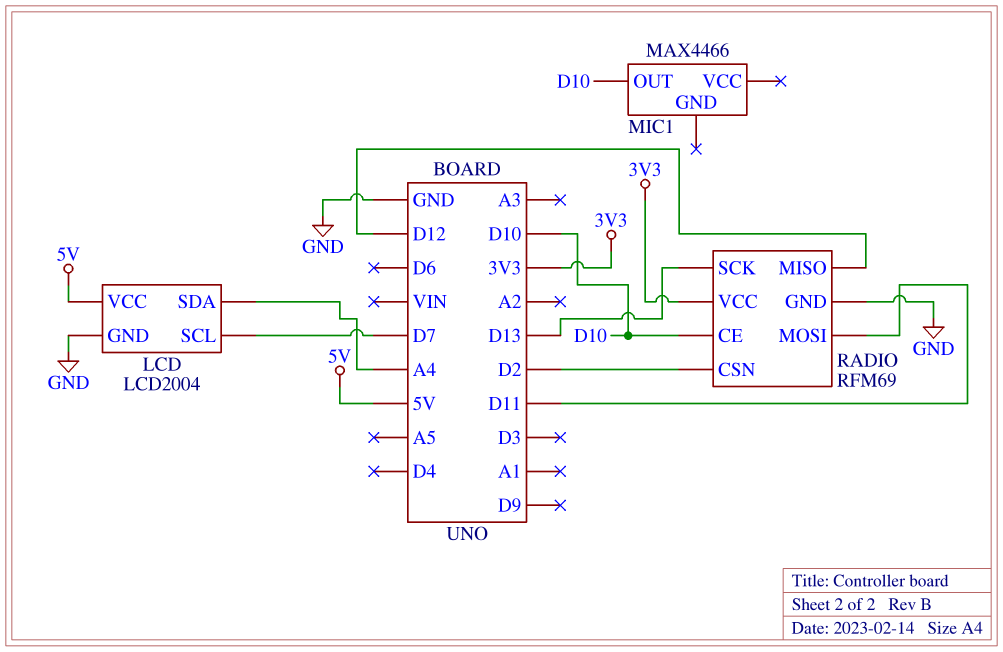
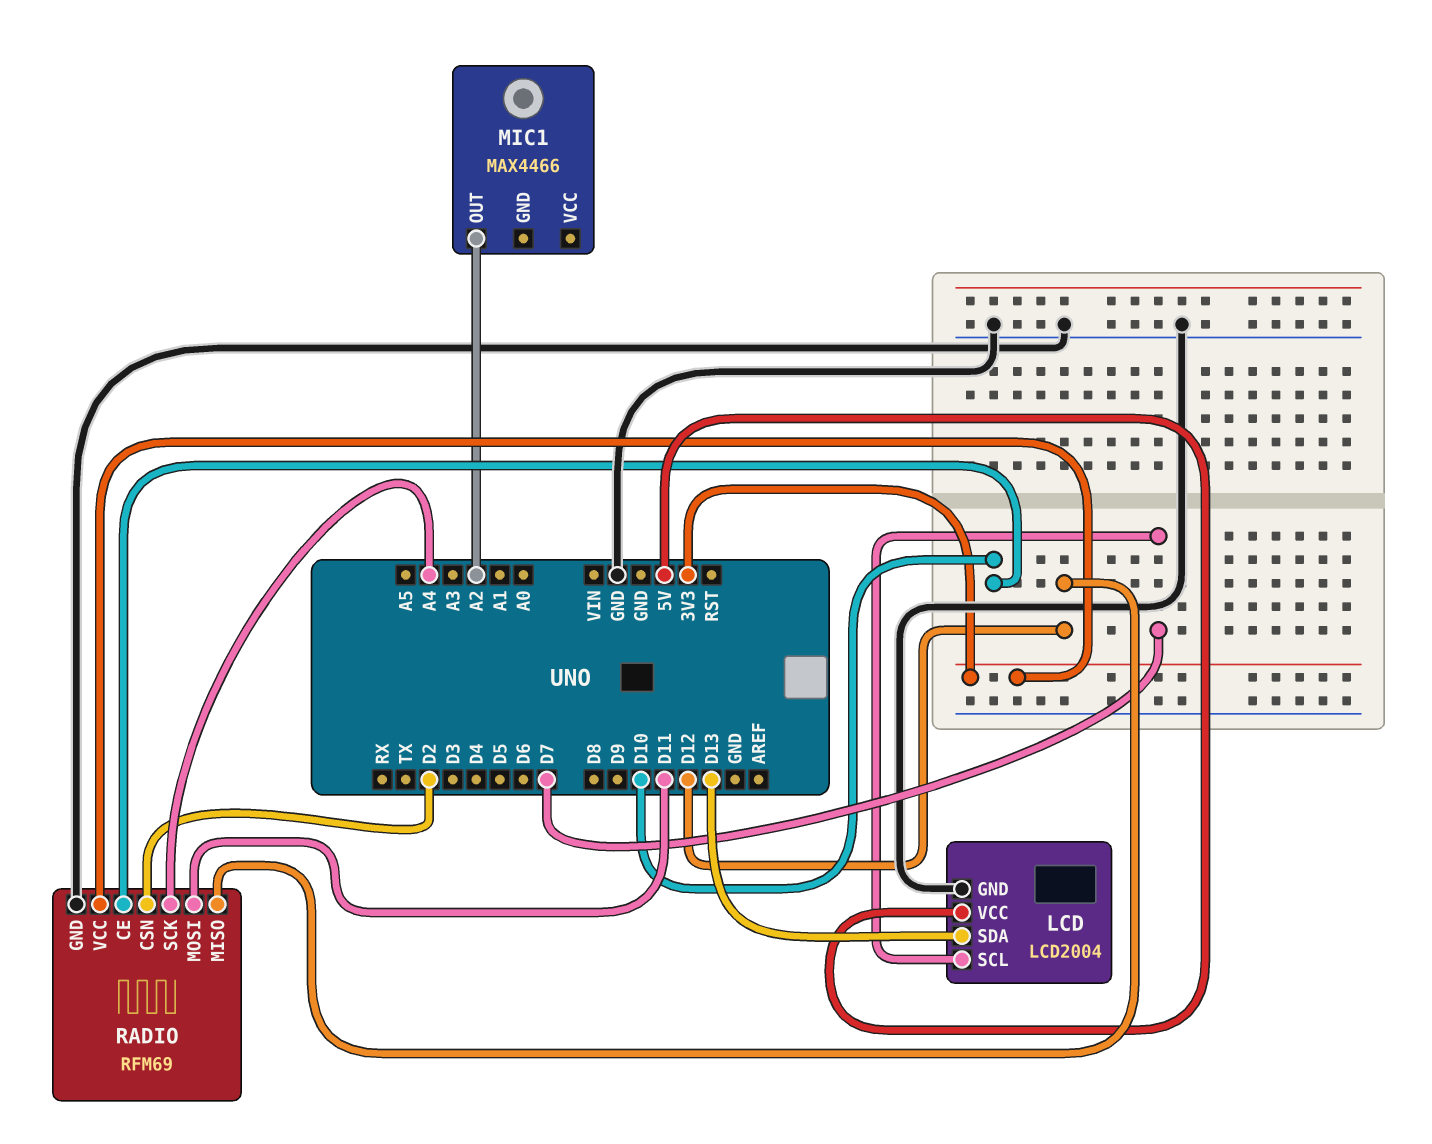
LCD pin SDA: A4 -> D13
MIC1 pin OUT: D10 -> A2
RADIO pin SCK: D13 -> A4

